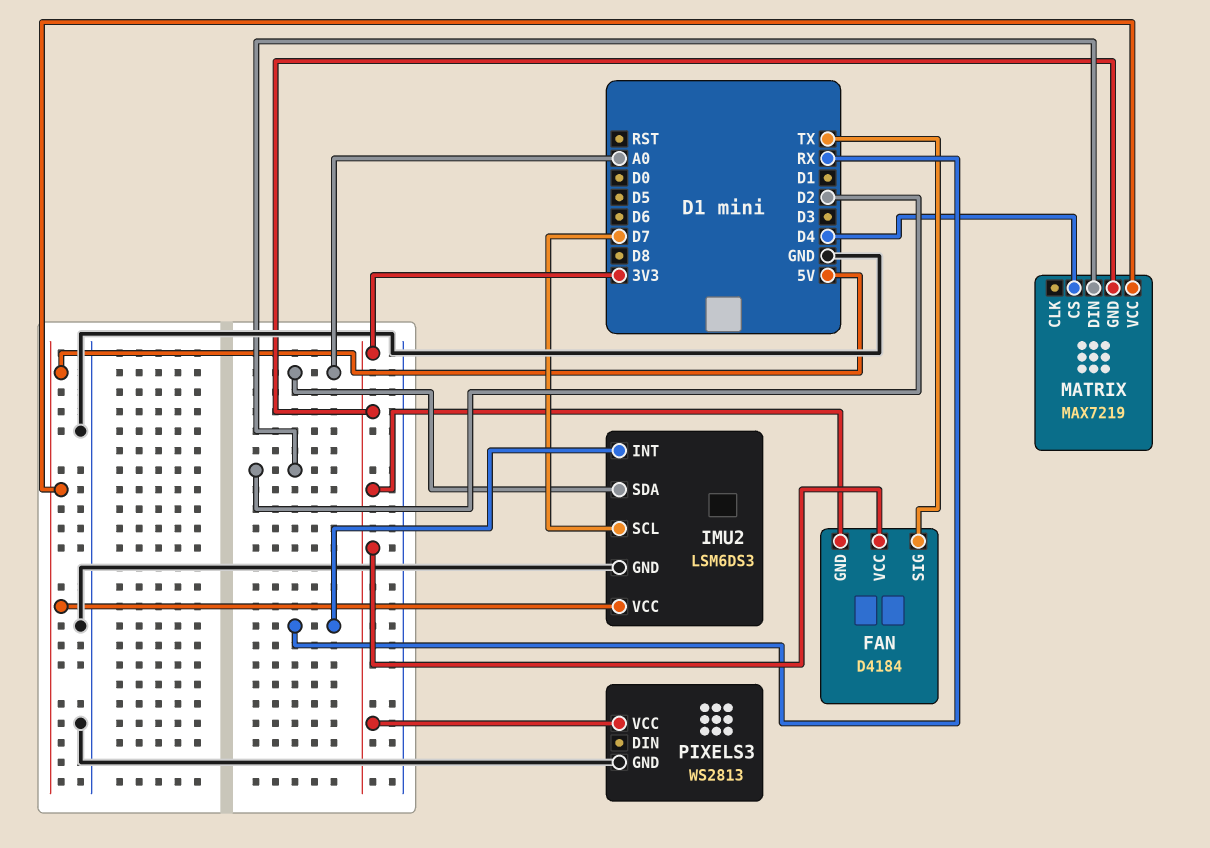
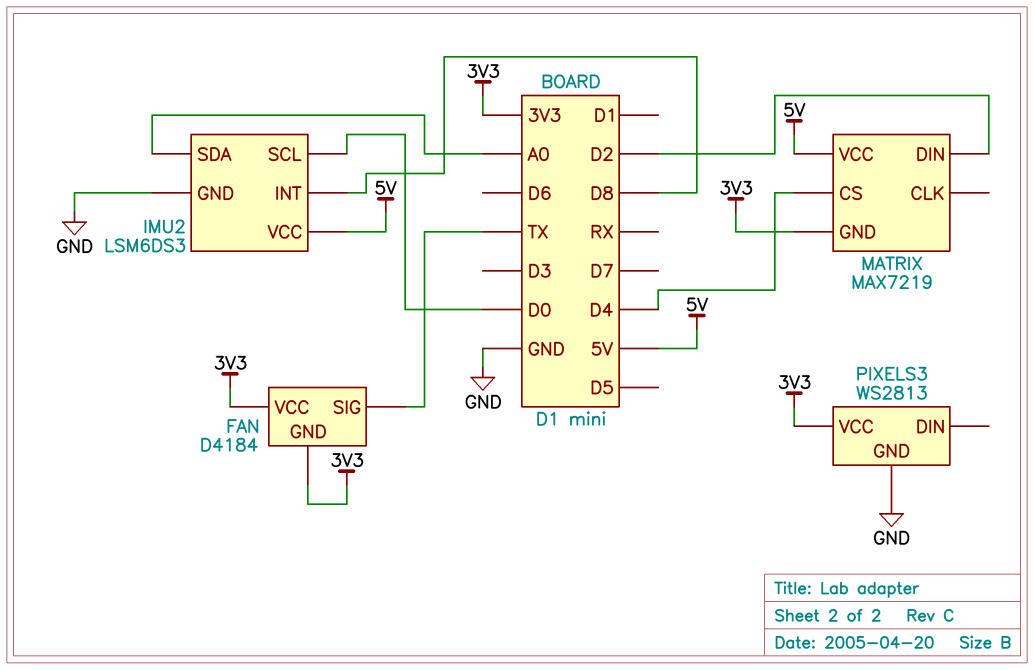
IMU2 pin INT: RX -> D8
IMU2 pin SCL: D7 -> D0

